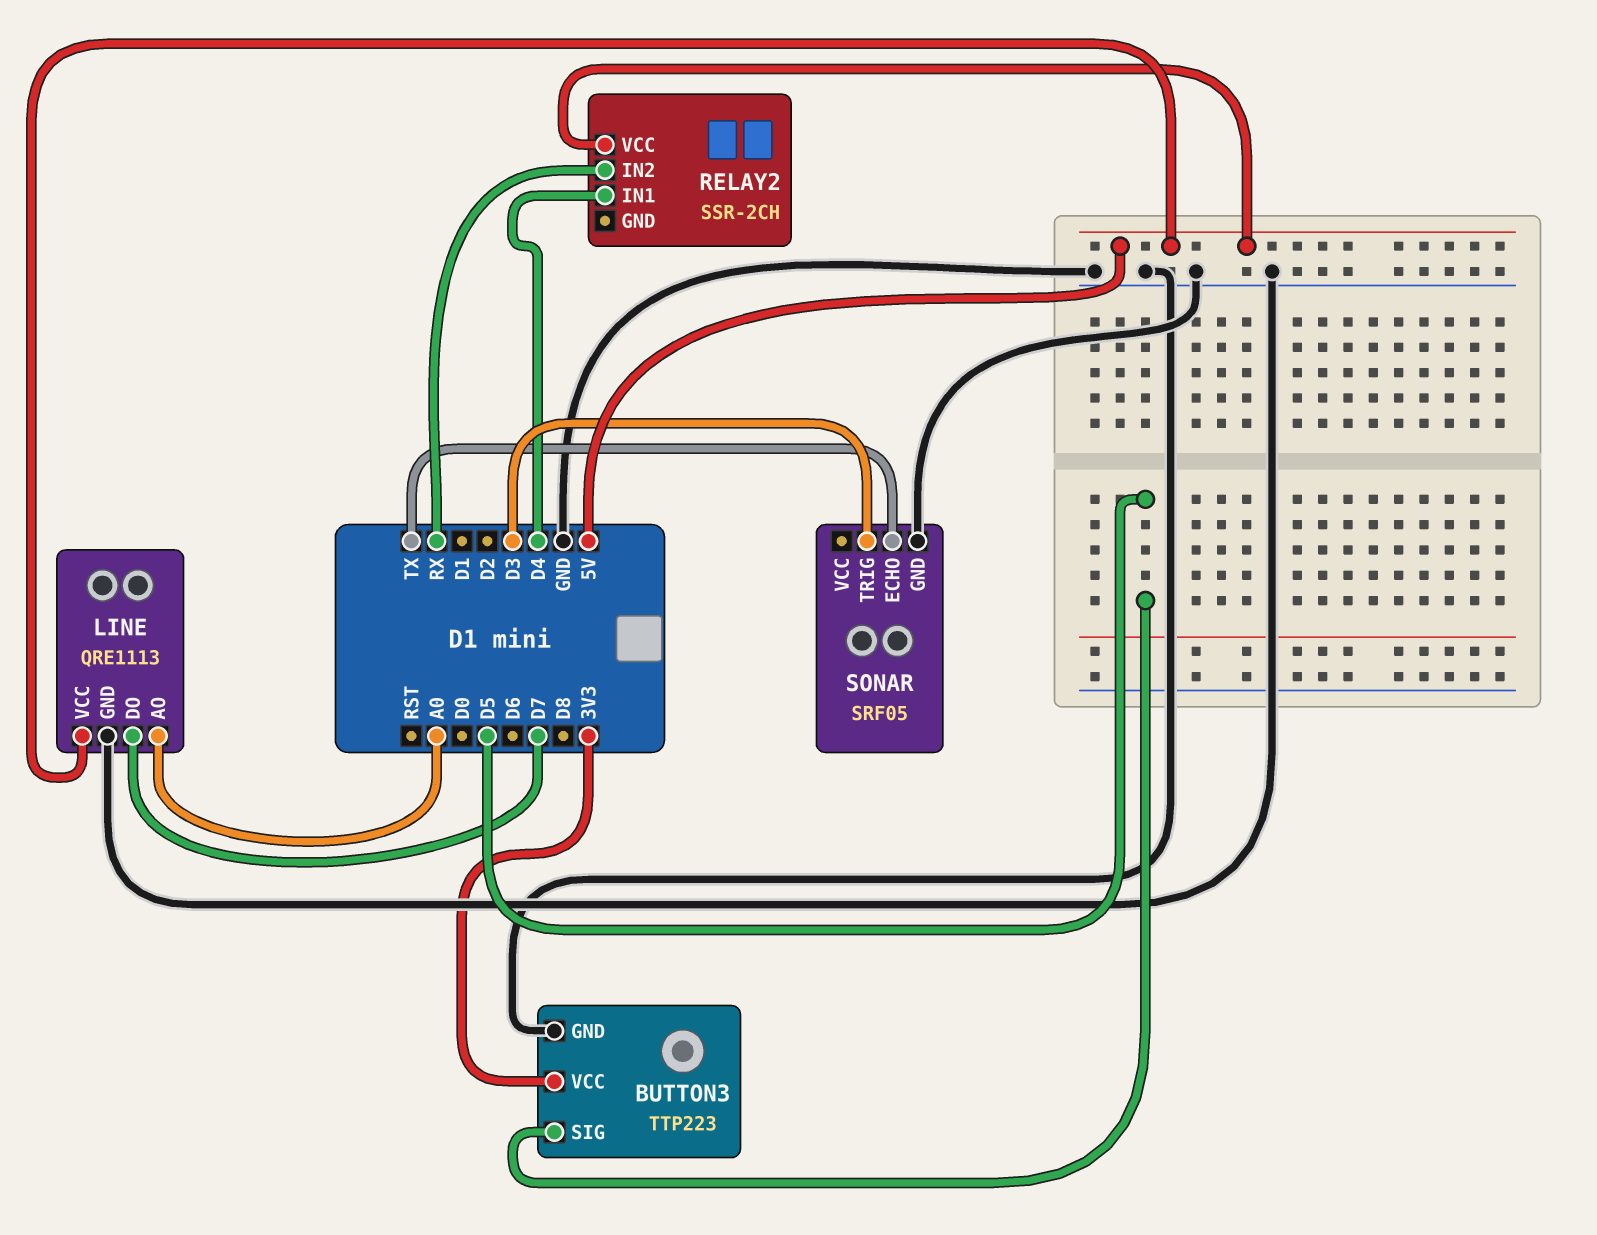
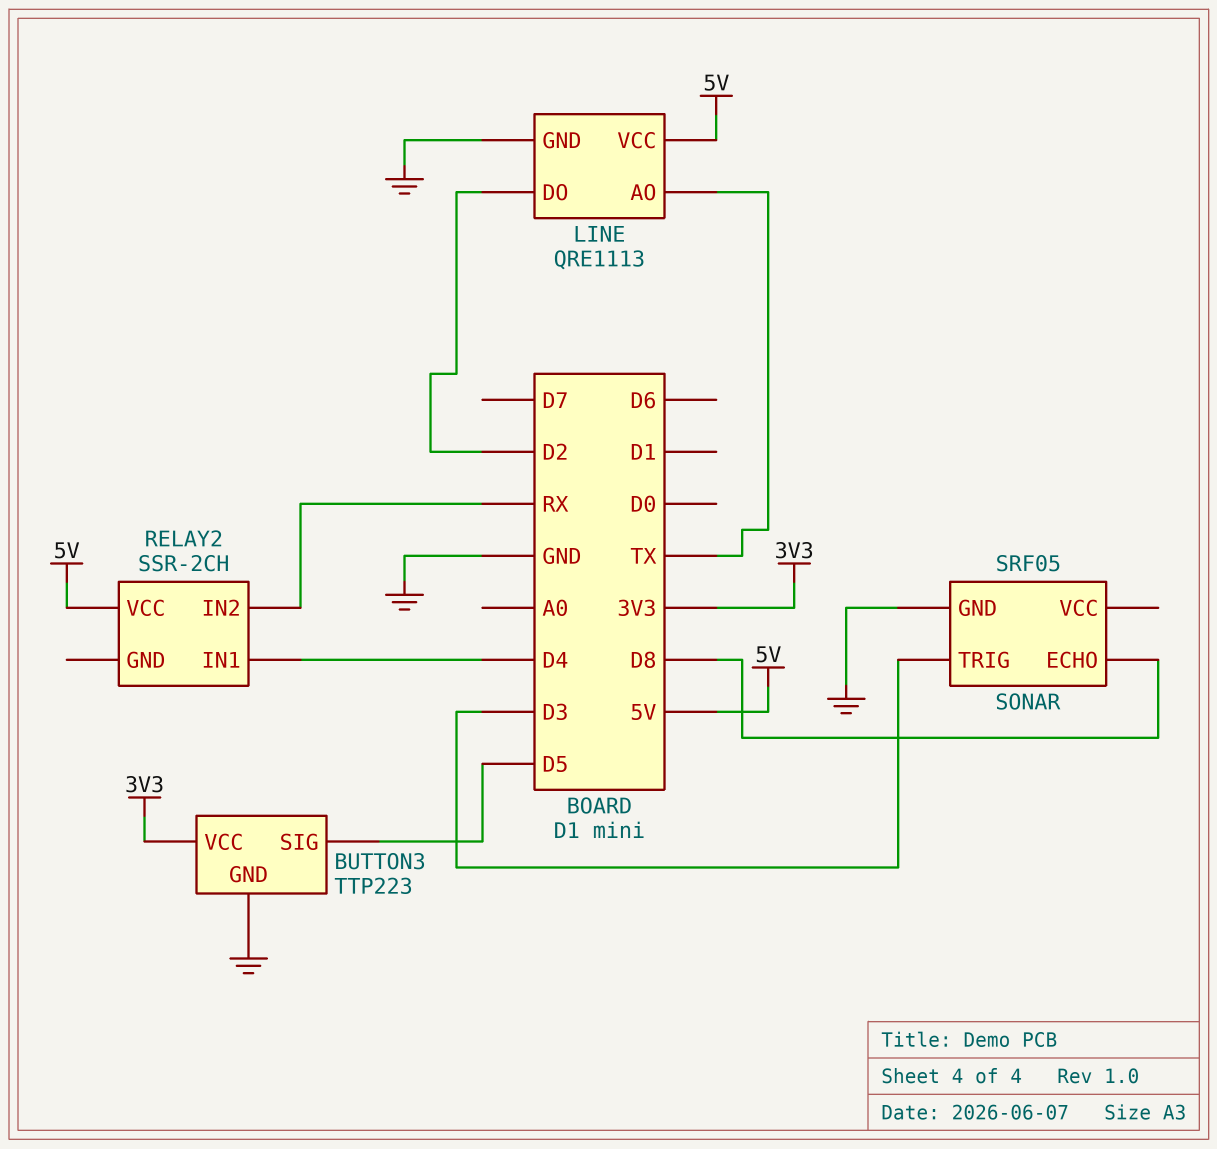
LINE pin AO: A0 -> TX
LINE pin DO: D7 -> D2
SONAR pin ECHO: TX -> D8

